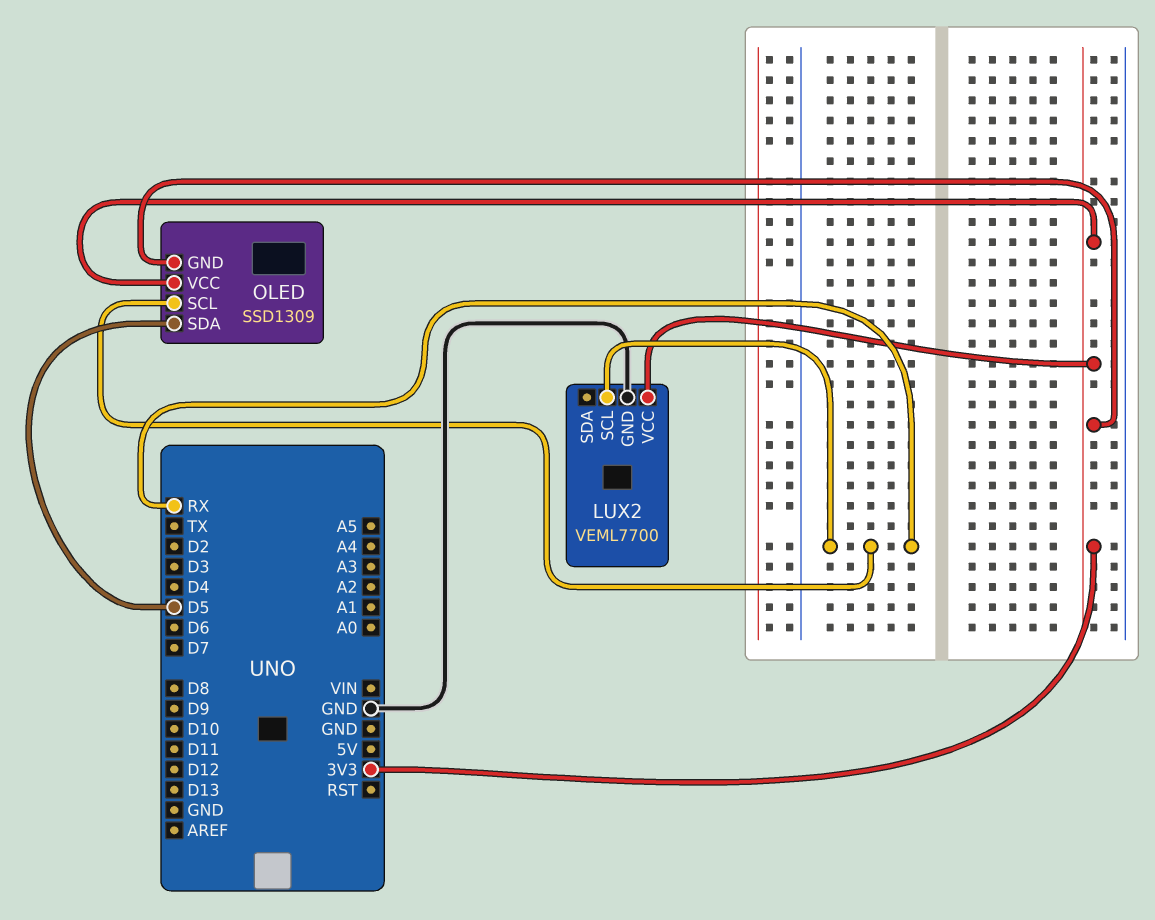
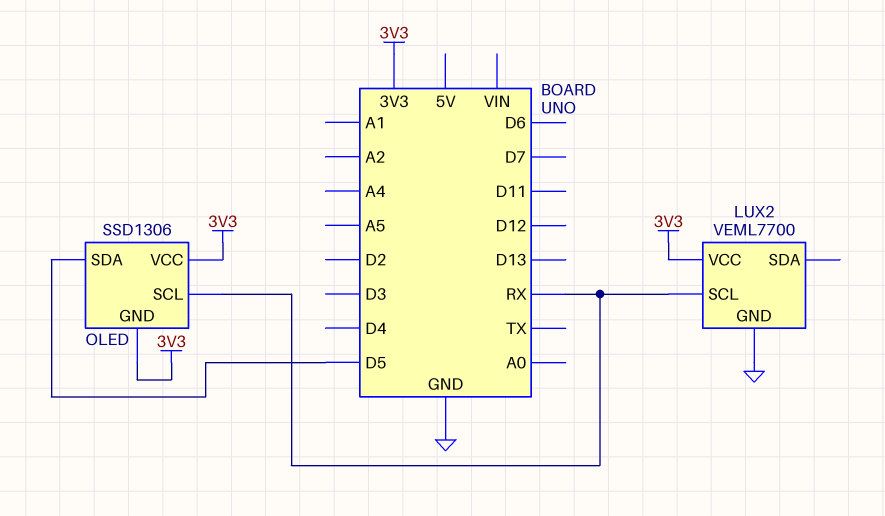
OLED: SSD1309 -> SSD1306

